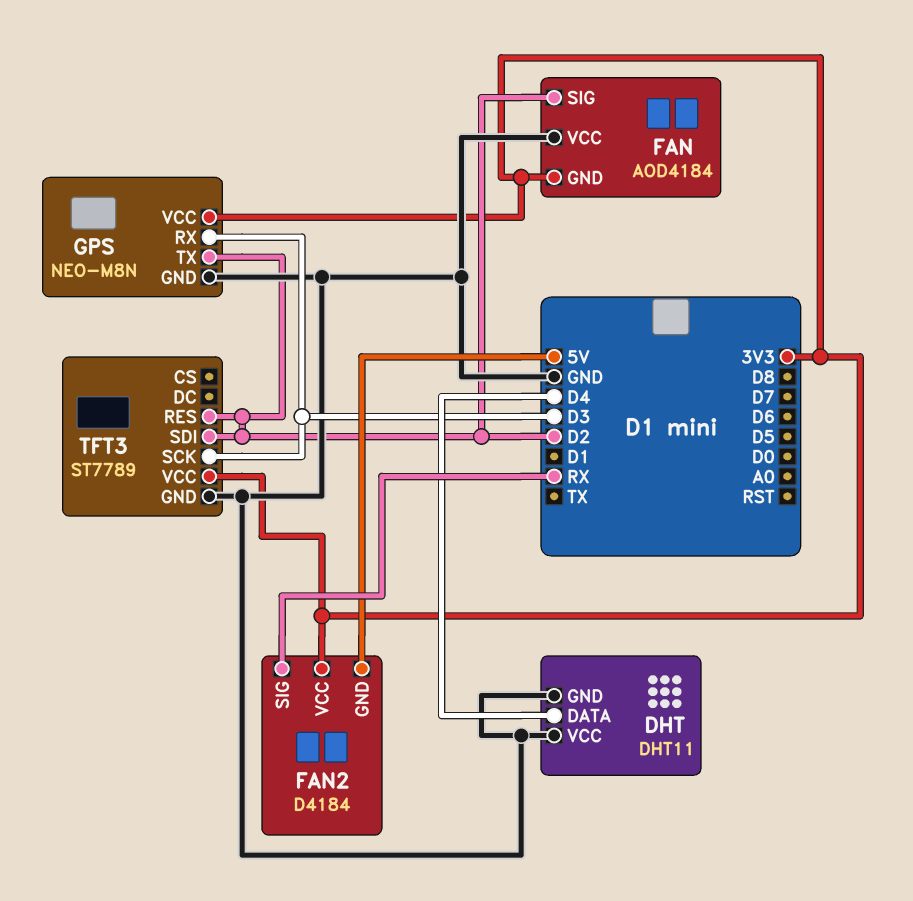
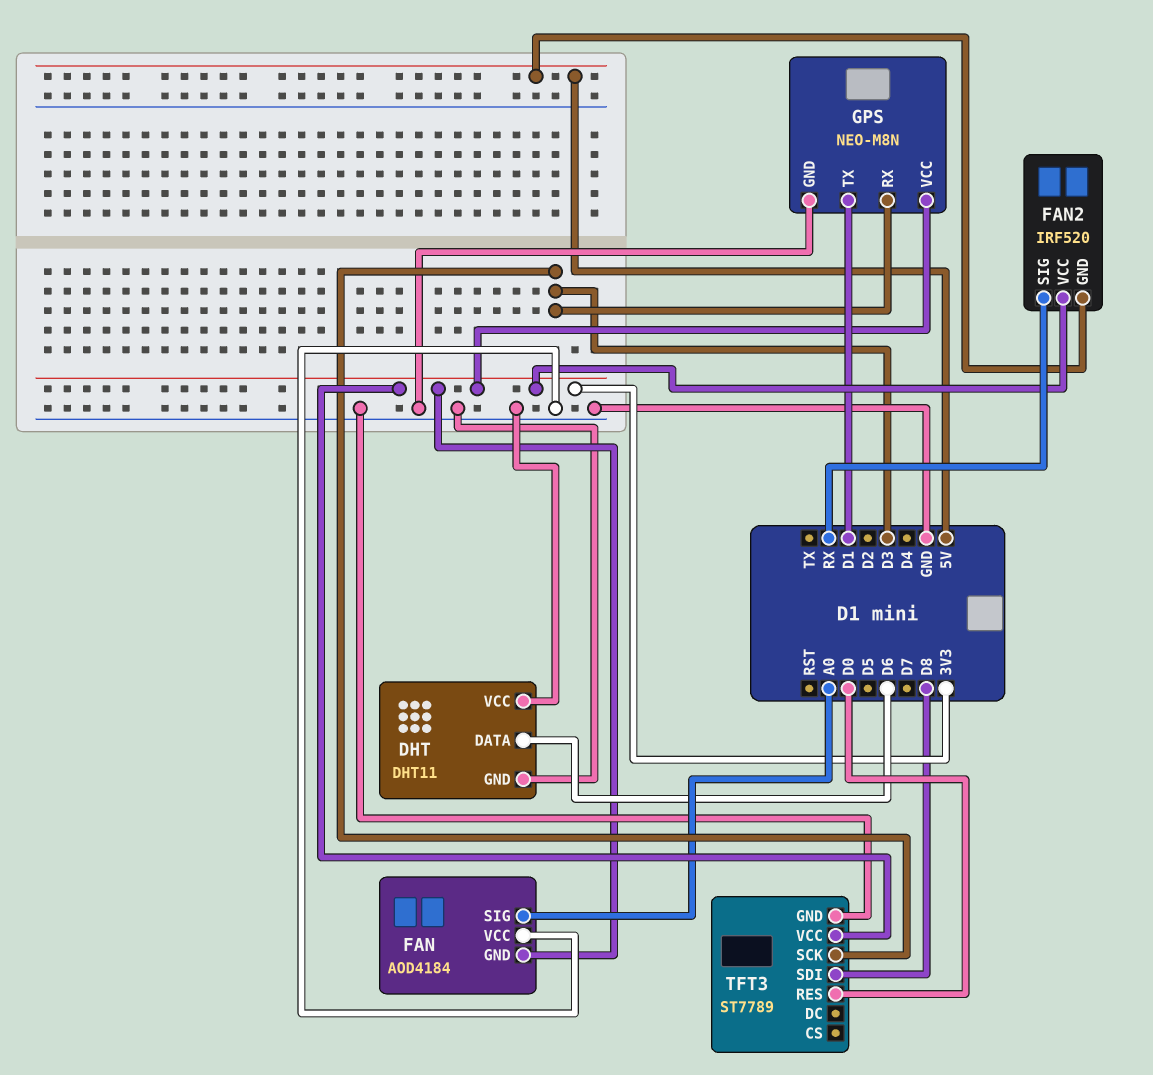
DHT pin DATA: D4 -> D6
FAN pin SIG: D2 -> A0
FAN2: D4184 -> IRF520
GPS pin TX: D2 -> D1
TFT3 pin RES: D2 -> D0
TFT3 pin SDI: D2 -> D8

